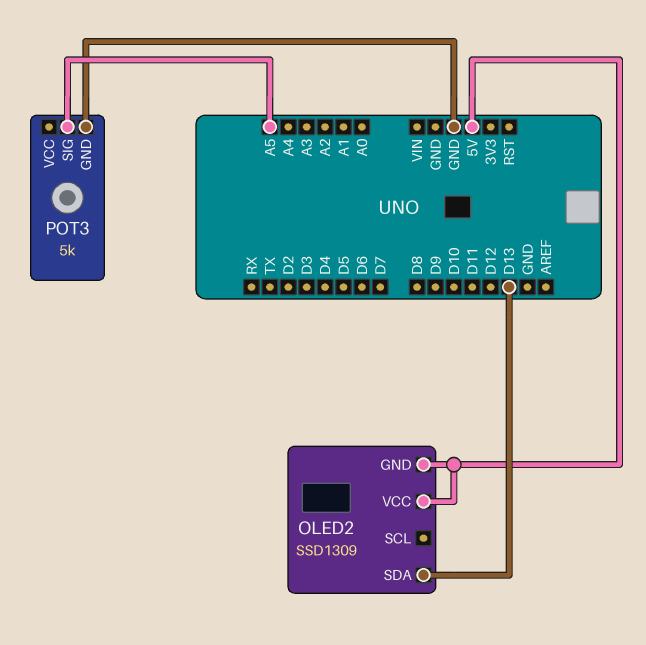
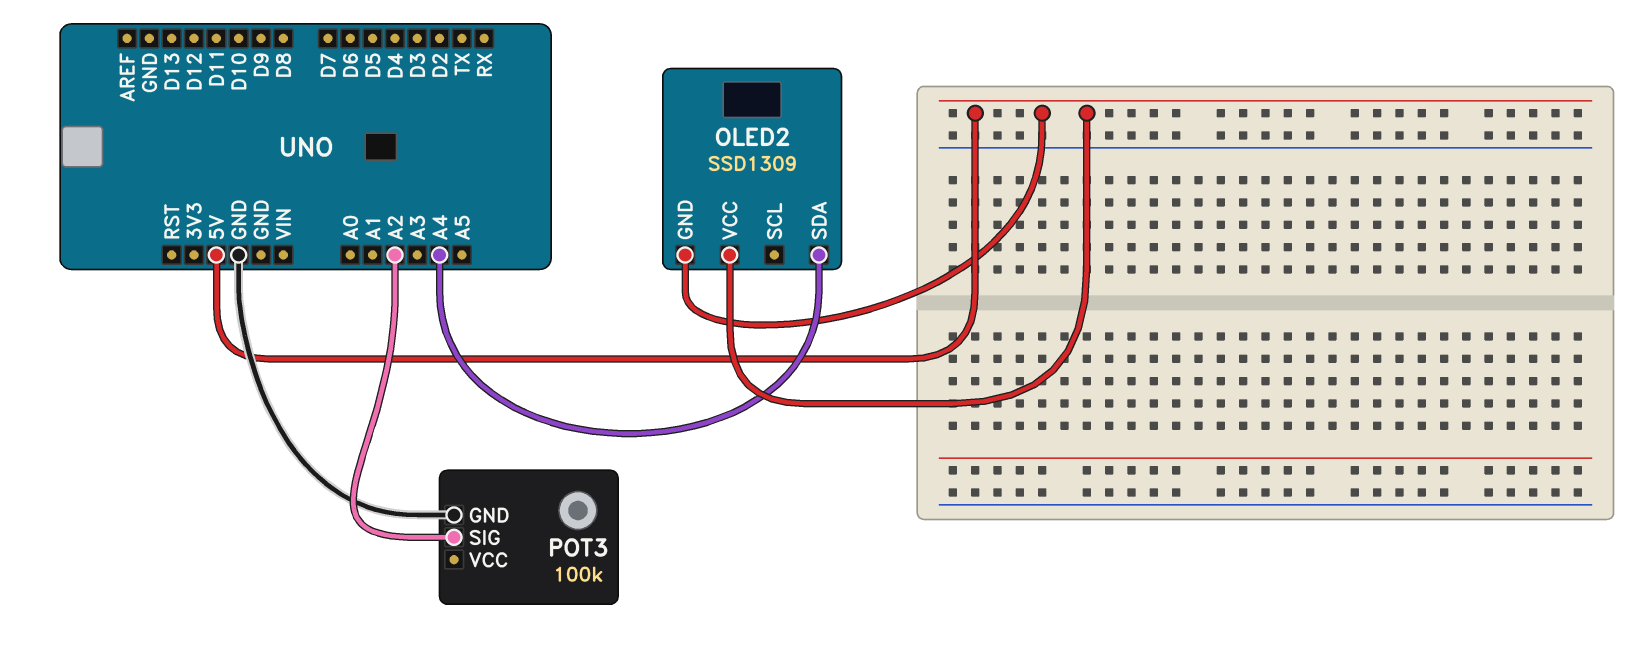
OLED2 pin SDA: D13 -> A4
POT3: 5k -> 100k
POT3 pin SIG: A5 -> A2

